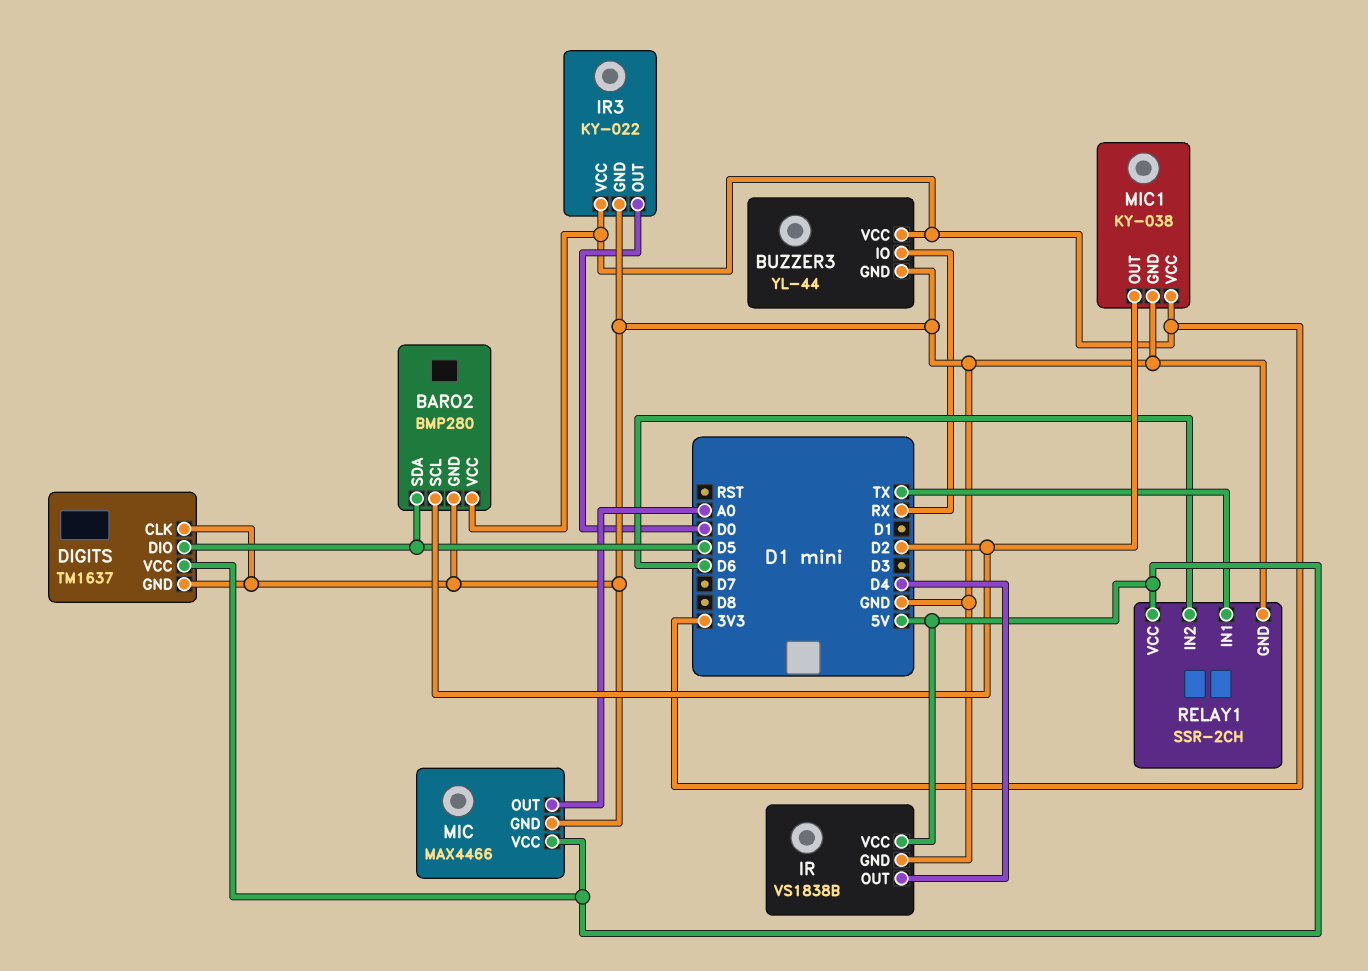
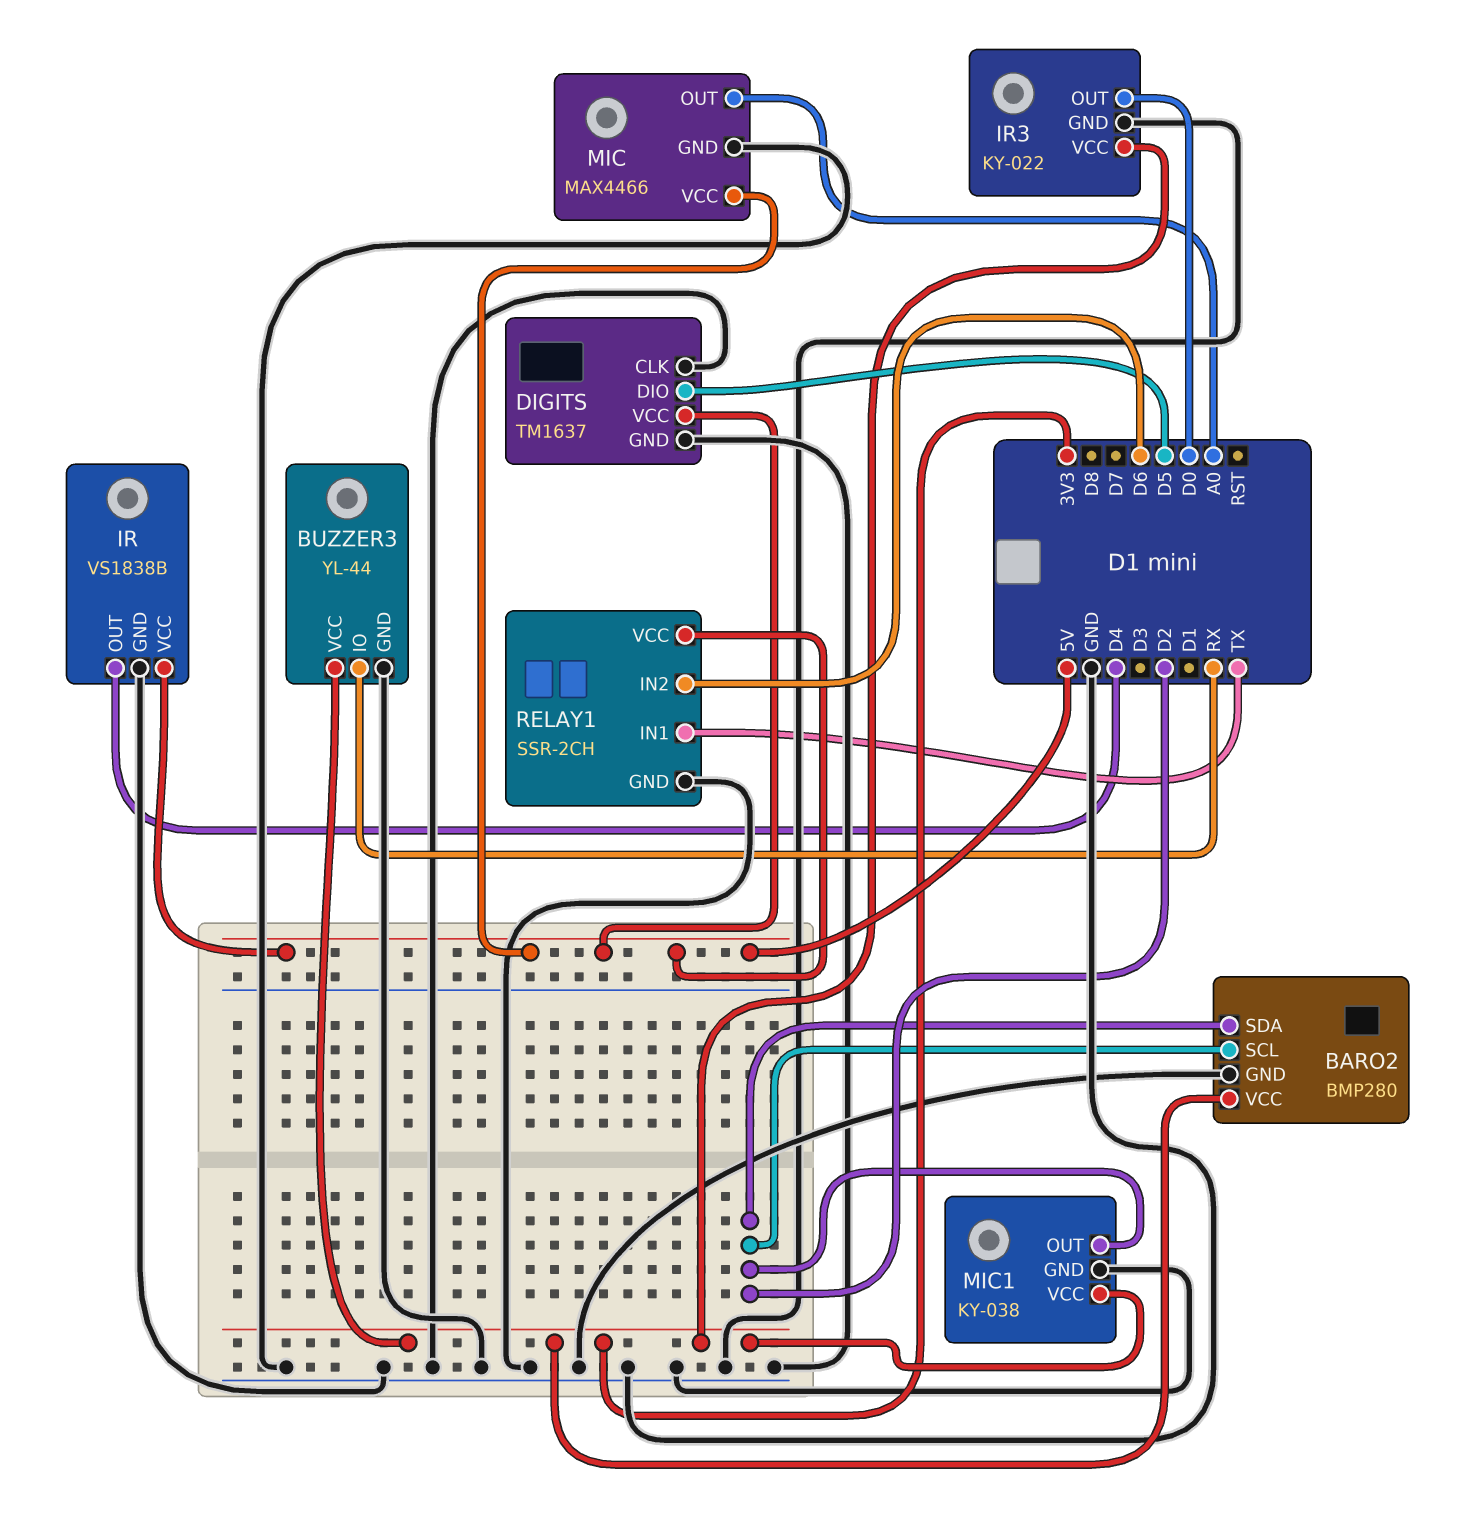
BARO2 pin SDA: D5 -> D2

